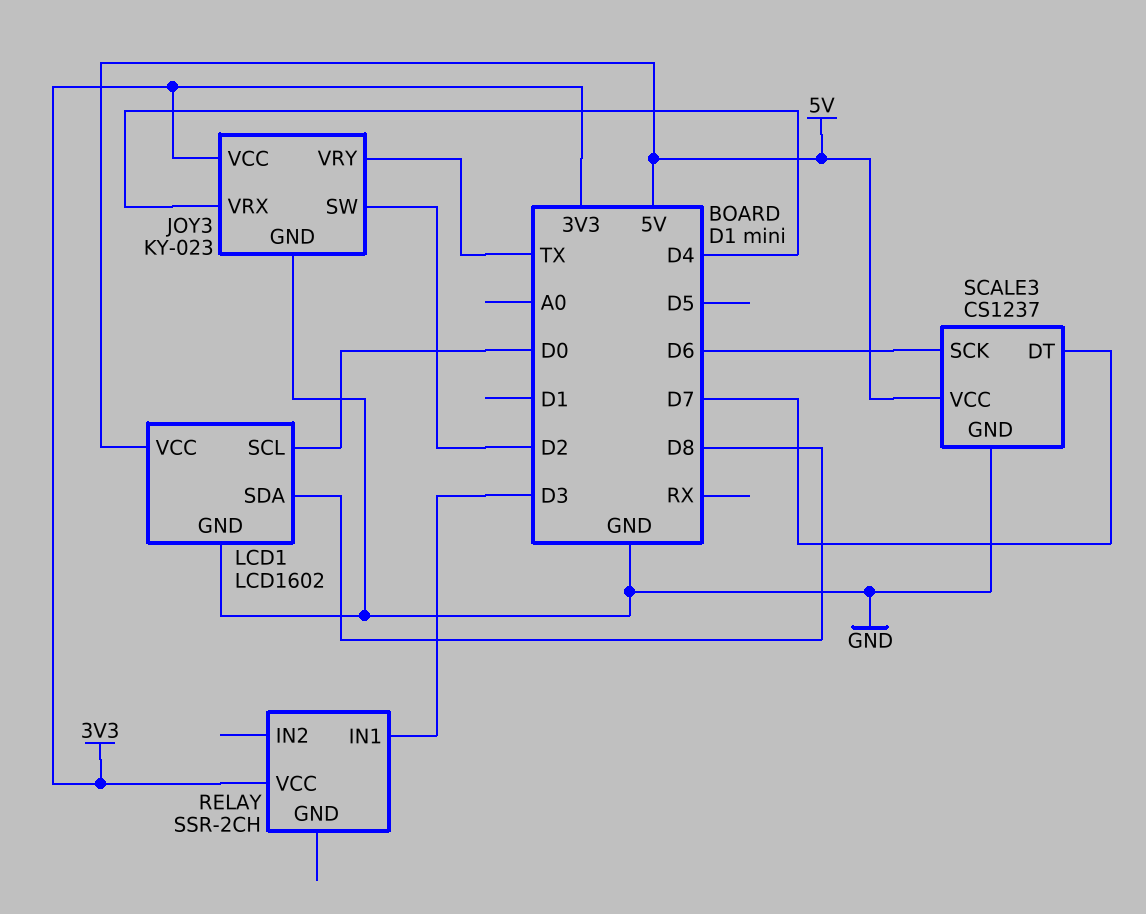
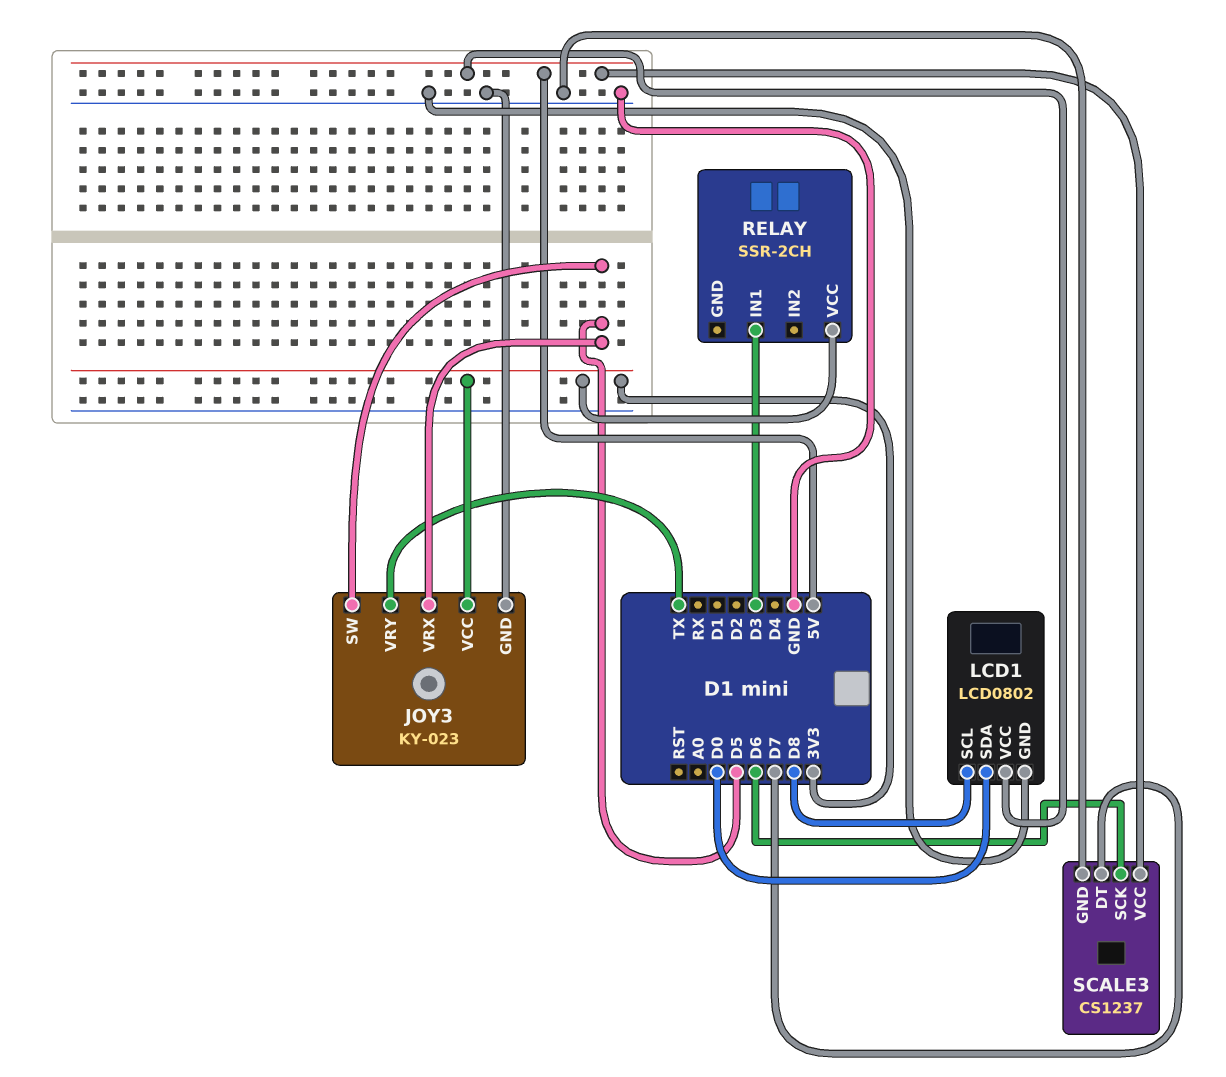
JOY3 pin SW: D2 -> D5
JOY3 pin VRX: D4 -> D5
LCD1: LCD1602 -> LCD0802
LCD1 pin SCL: D0 -> D8
LCD1 pin SDA: D8 -> D0

